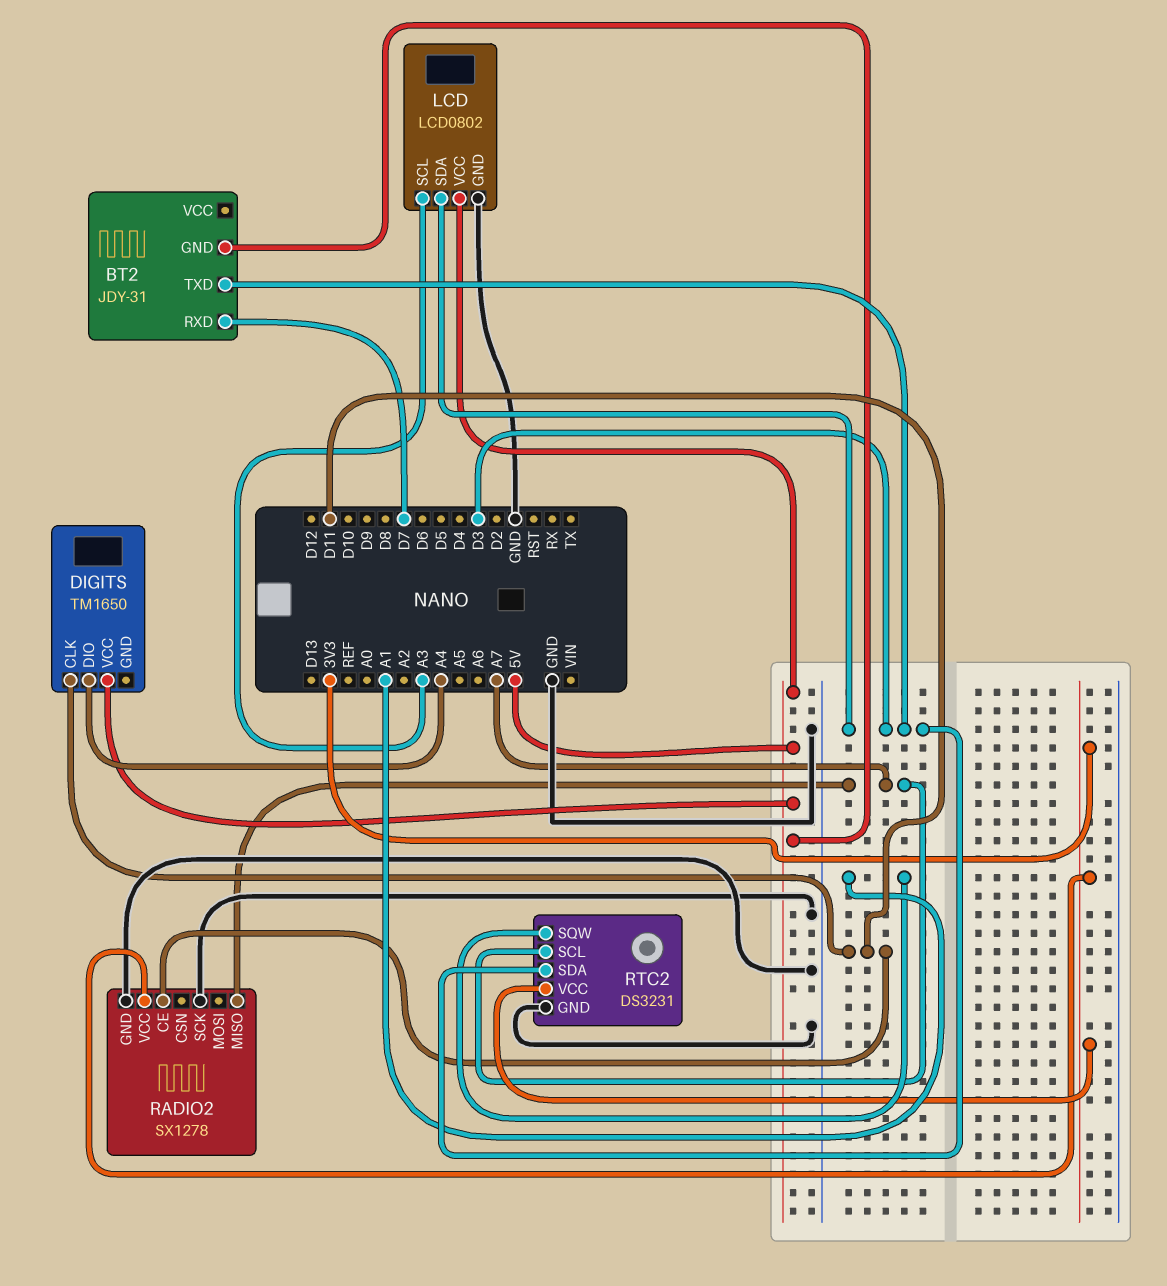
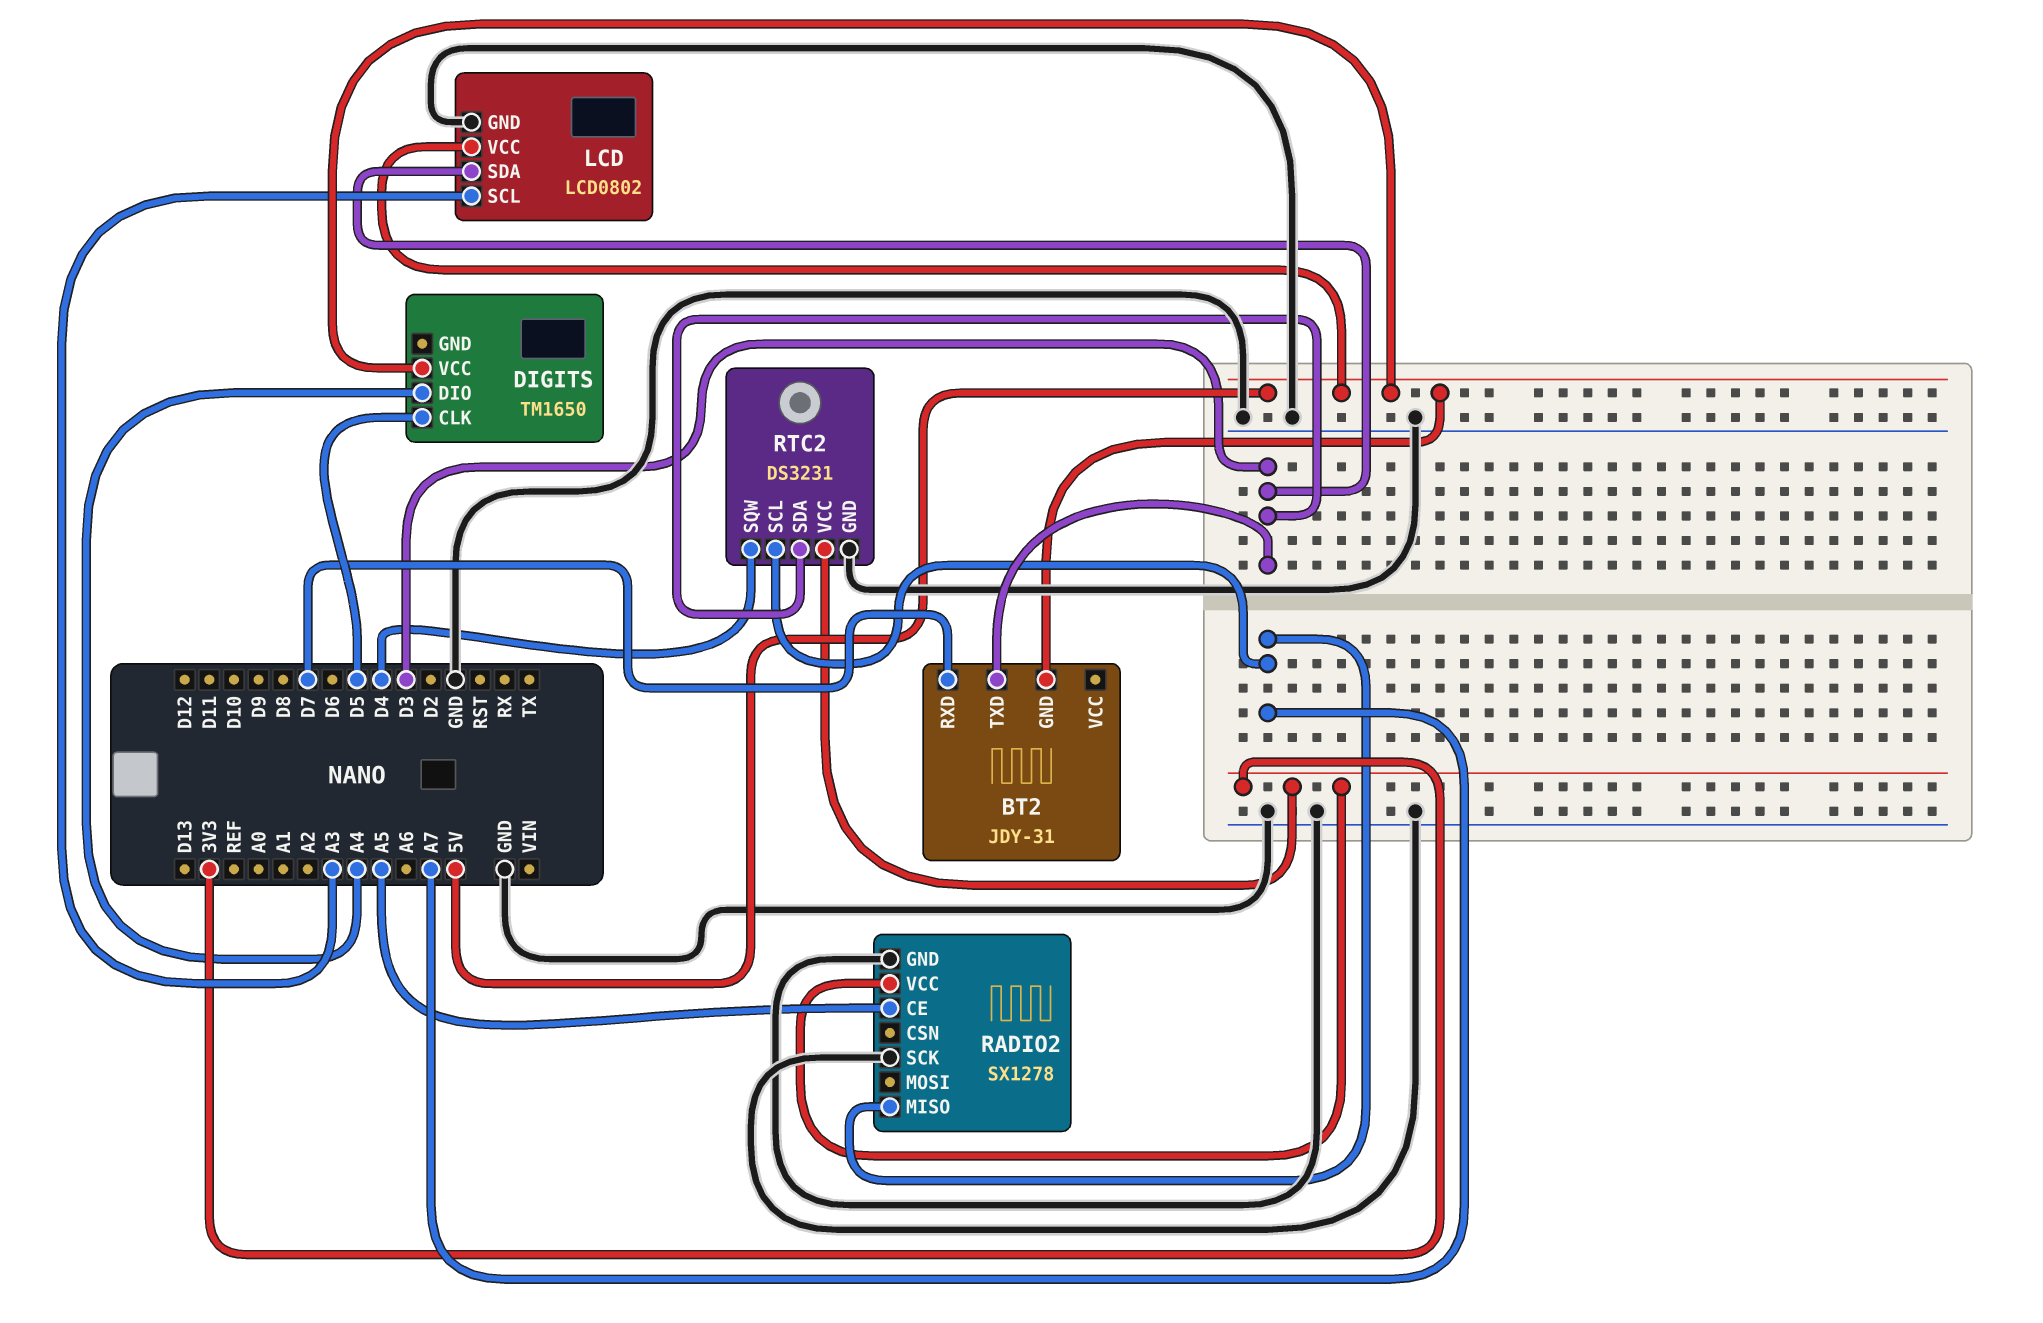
DIGITS pin CLK: D11 -> D5
RADIO2 pin CE: D11 -> A5
RTC2 pin SQW: A1 -> D4

